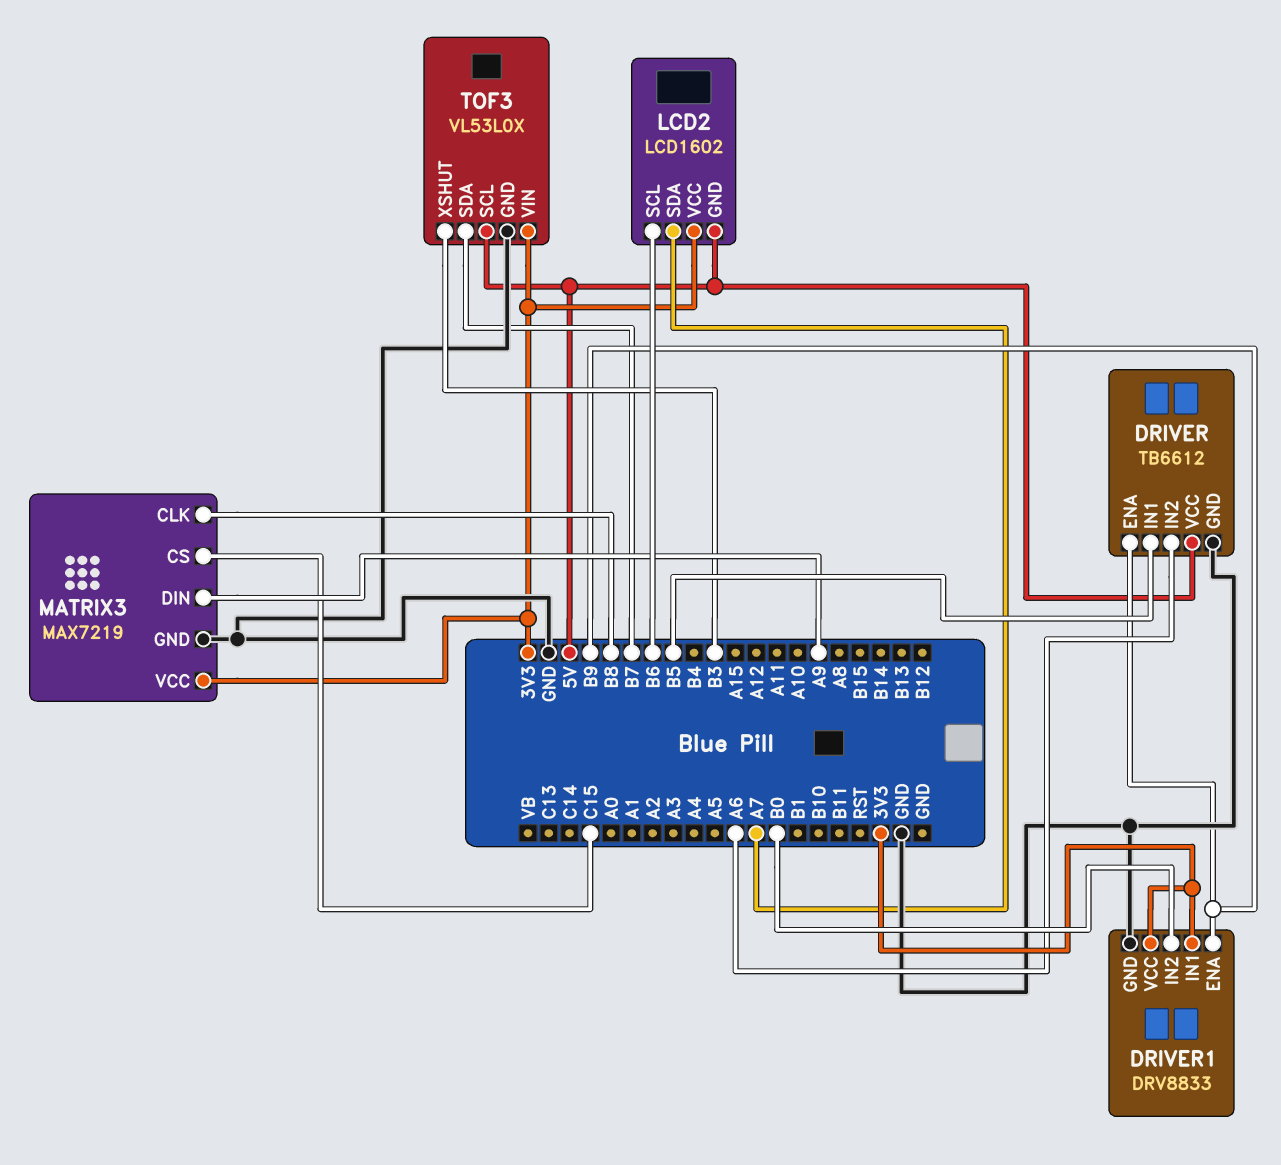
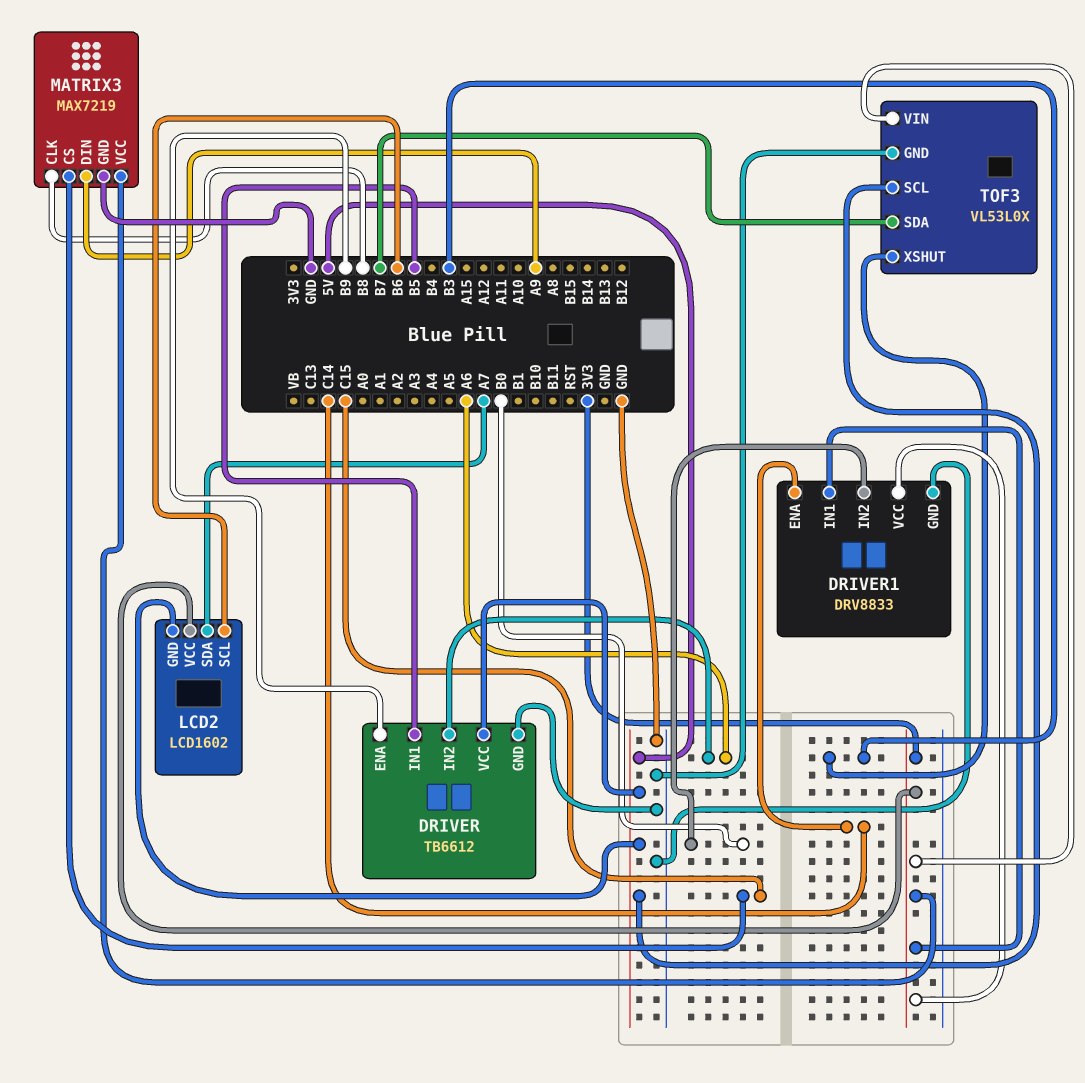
DRIVER1 pin ENA: B9 -> C14

